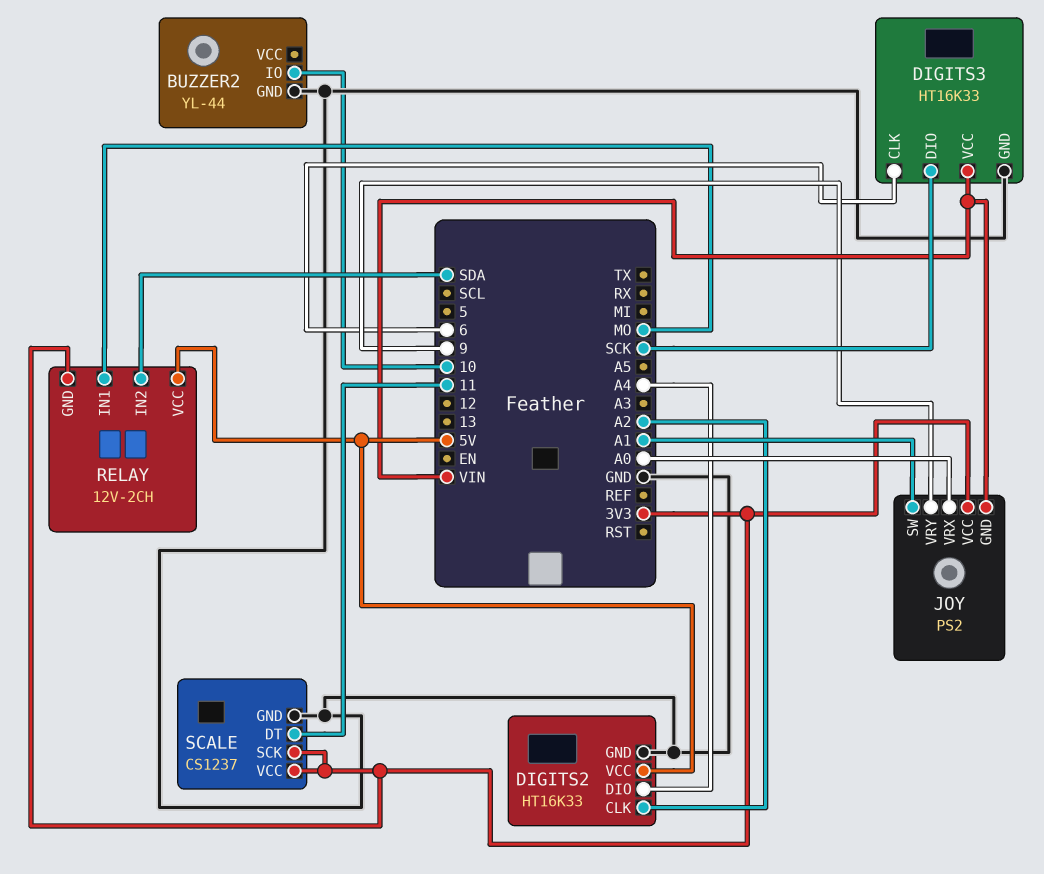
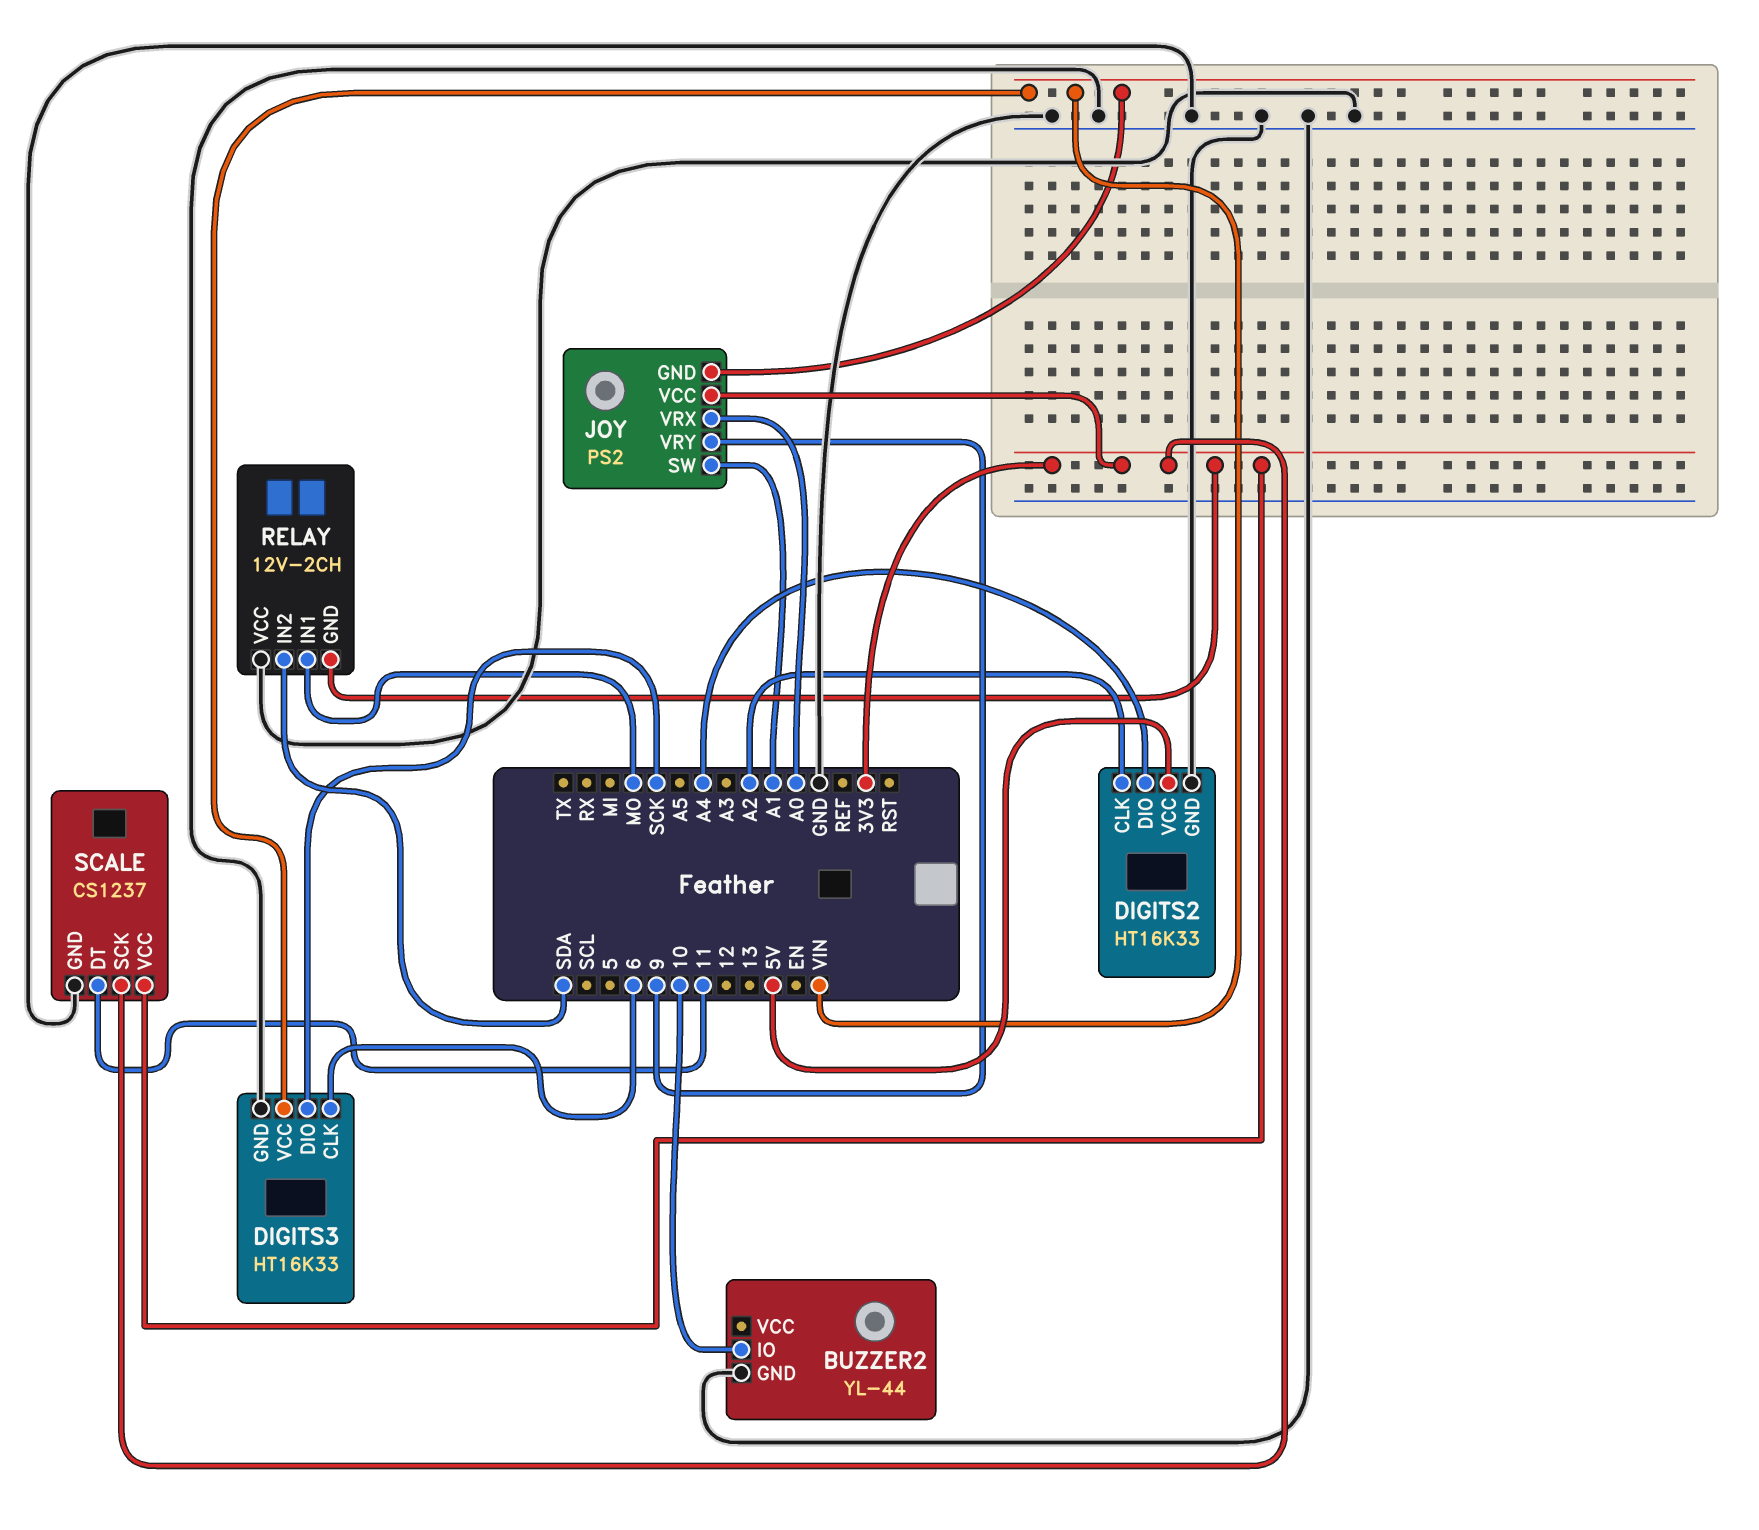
RELAY pin VCC: 5V -> GND

